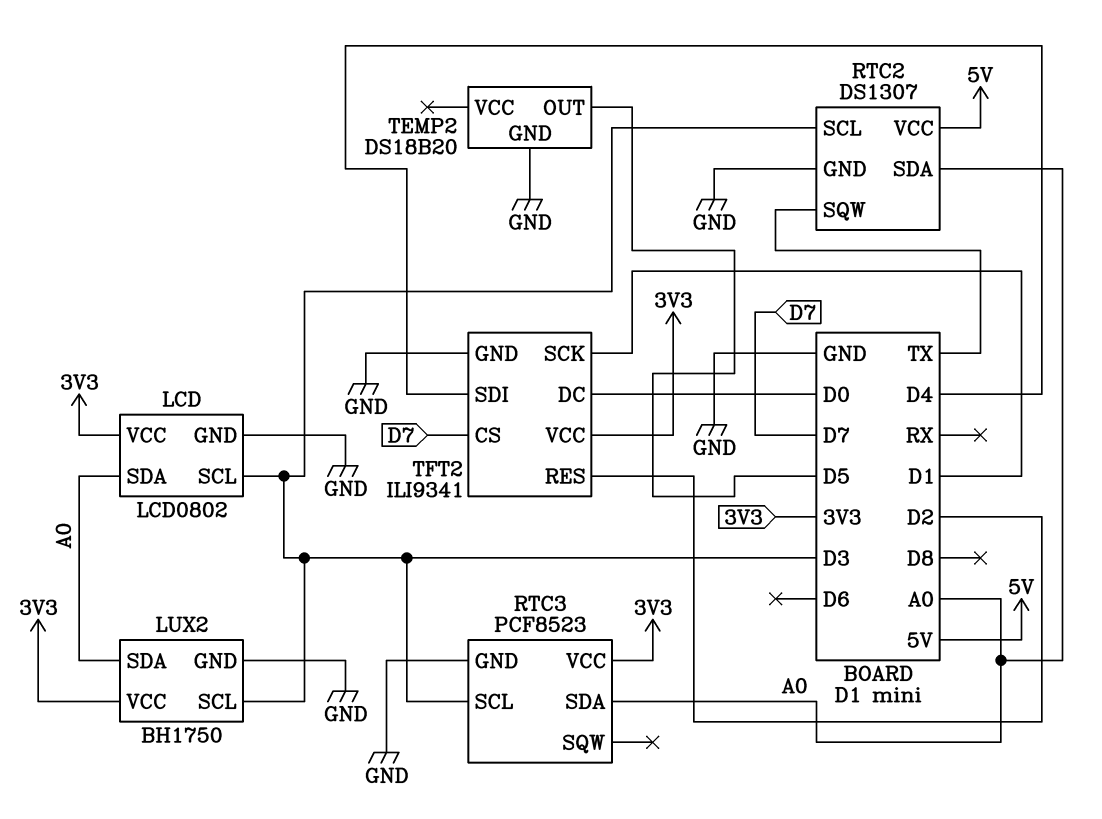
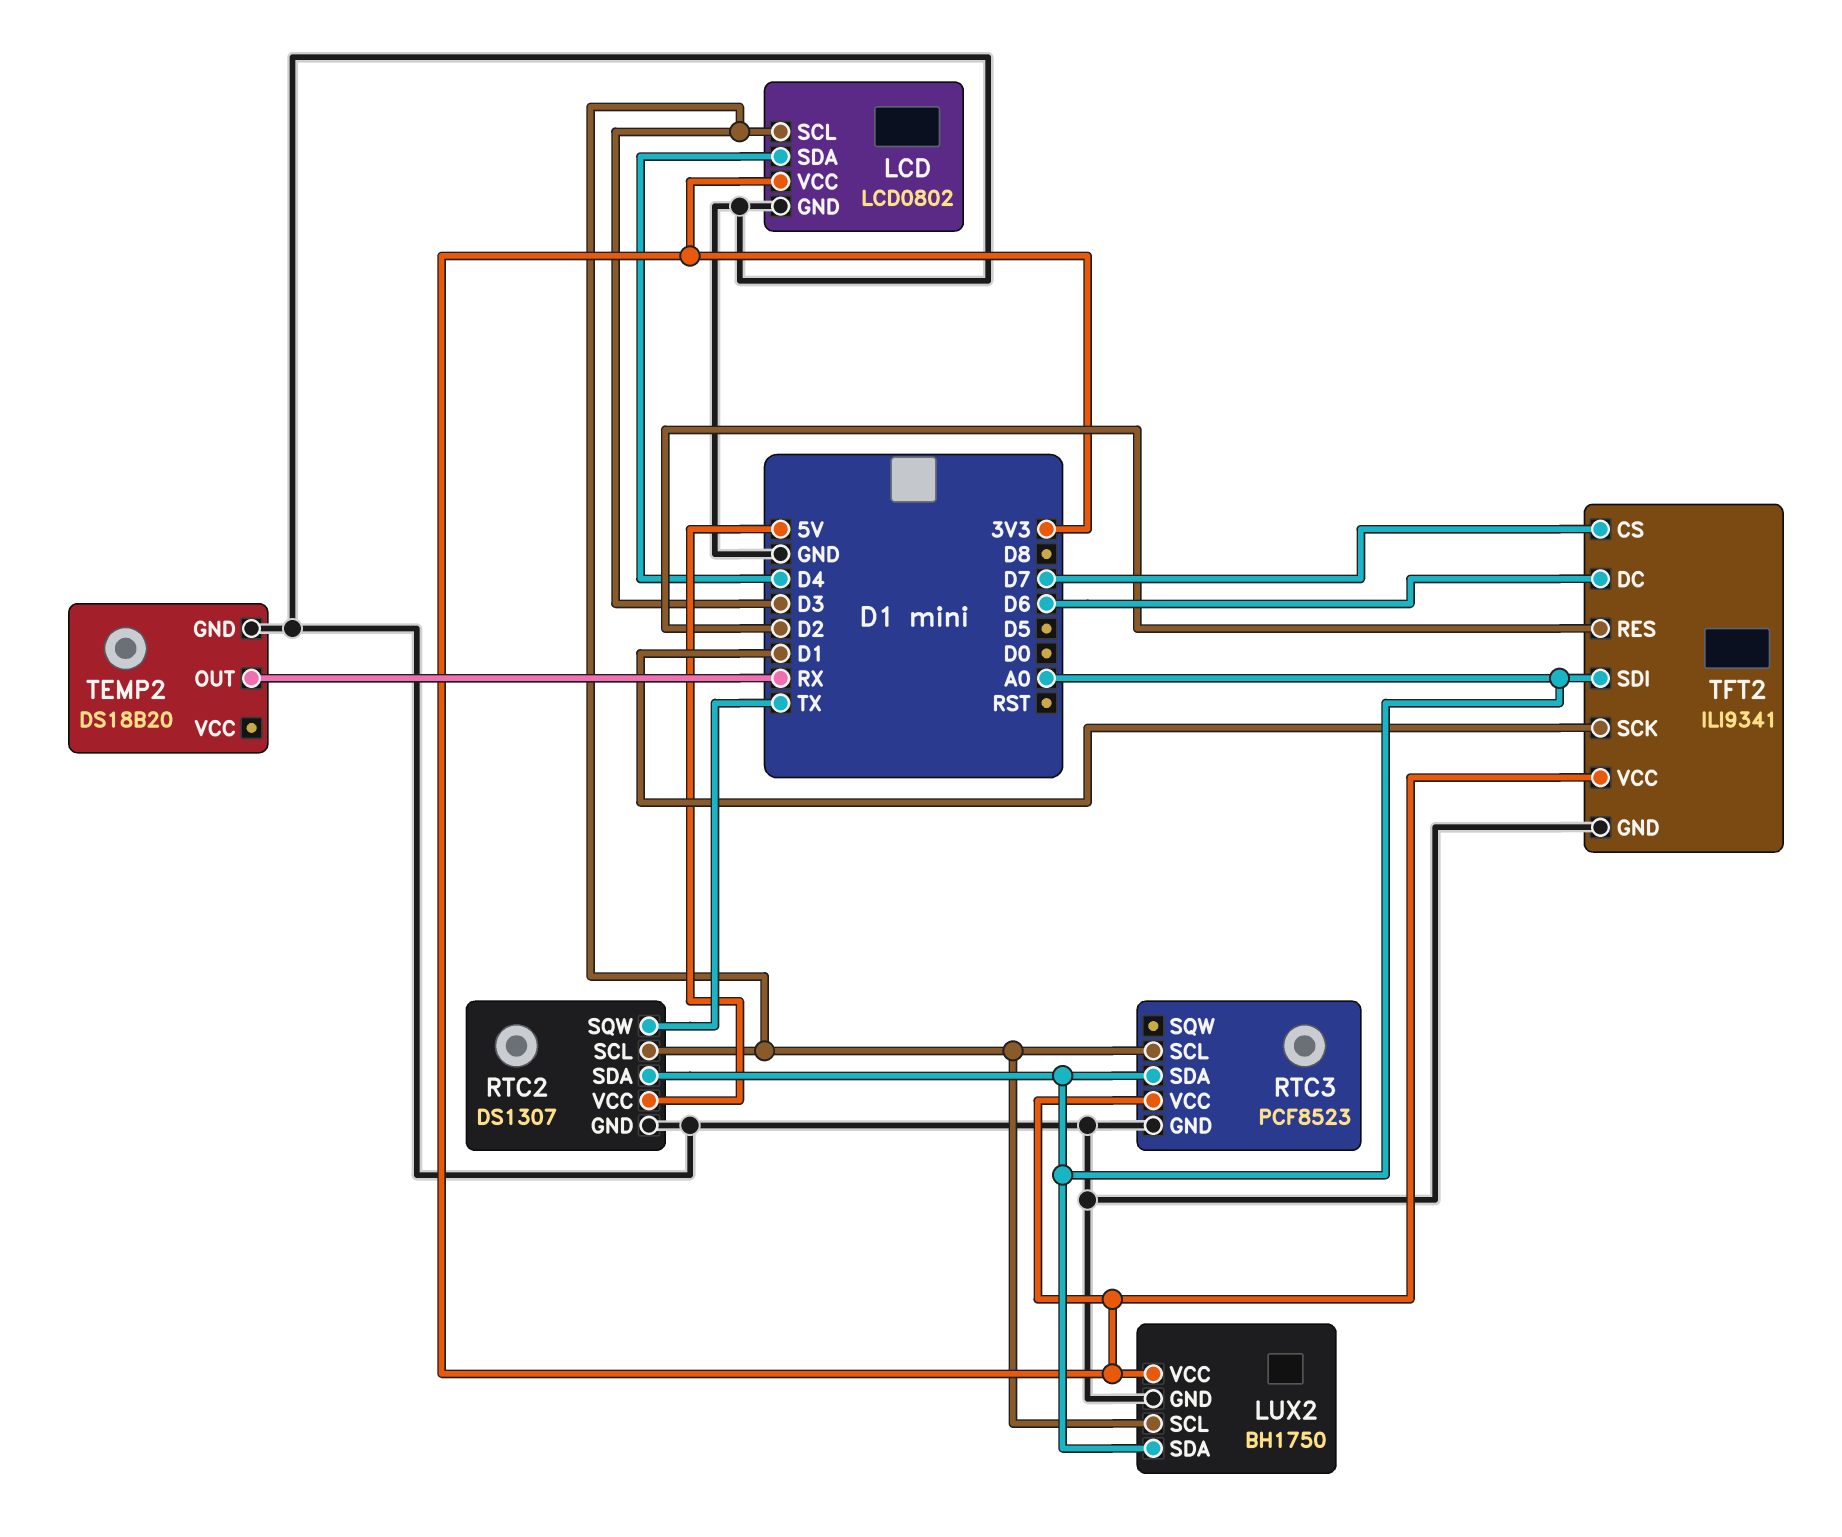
LCD pin SDA: A0 -> D4
TEMP2 pin OUT: D5 -> RX
TFT2 pin DC: D0 -> D6
TFT2 pin SDI: D4 -> A0

